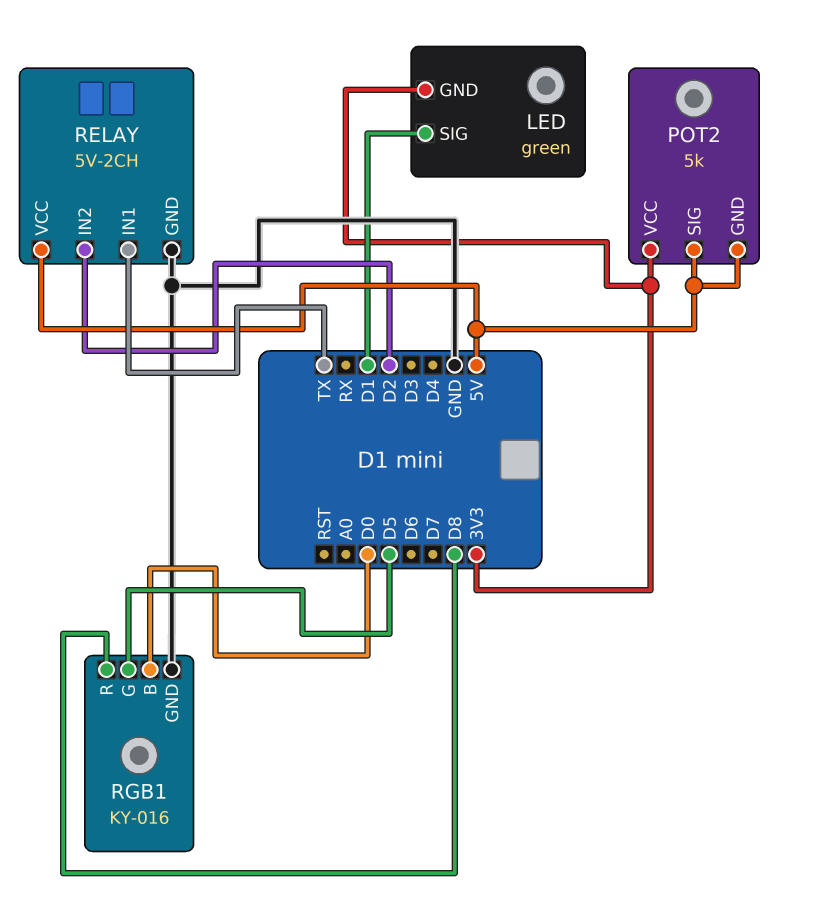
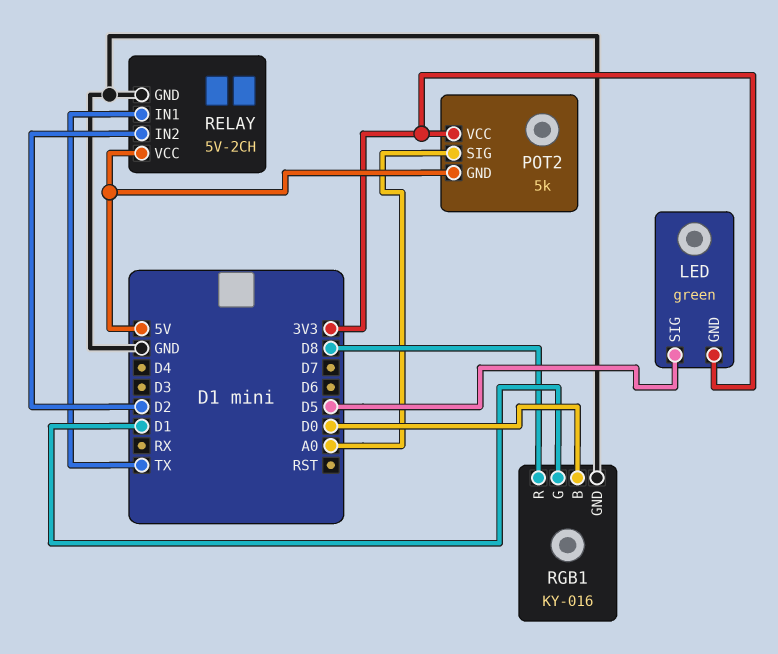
LED pin SIG: D1 -> D5
POT2 pin SIG: 5V -> A0
RGB1 pin G: D5 -> D1

